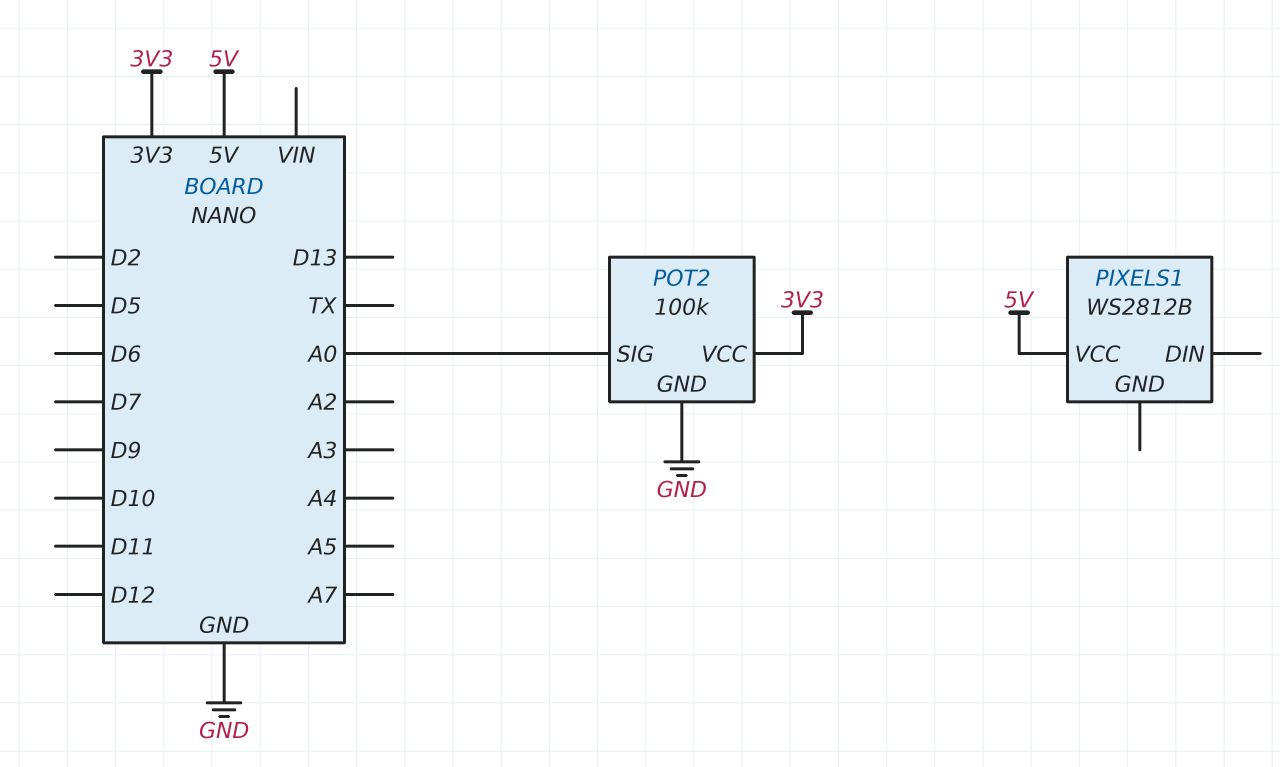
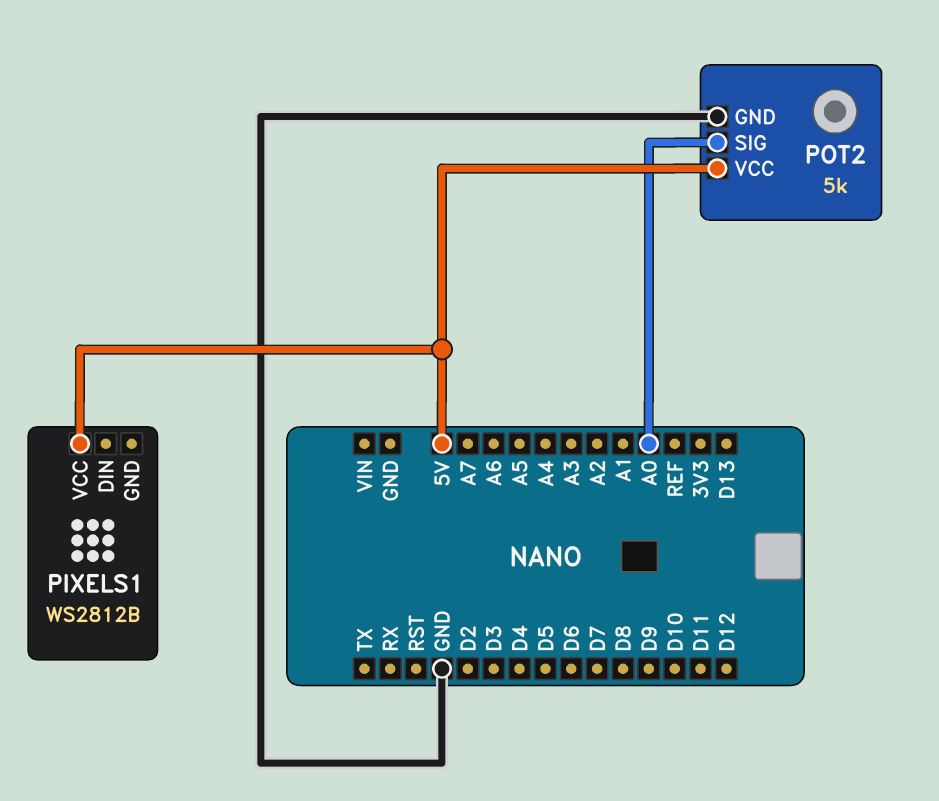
POT2: 100k -> 5k
POT2 pin VCC: 3V3 -> 5V

